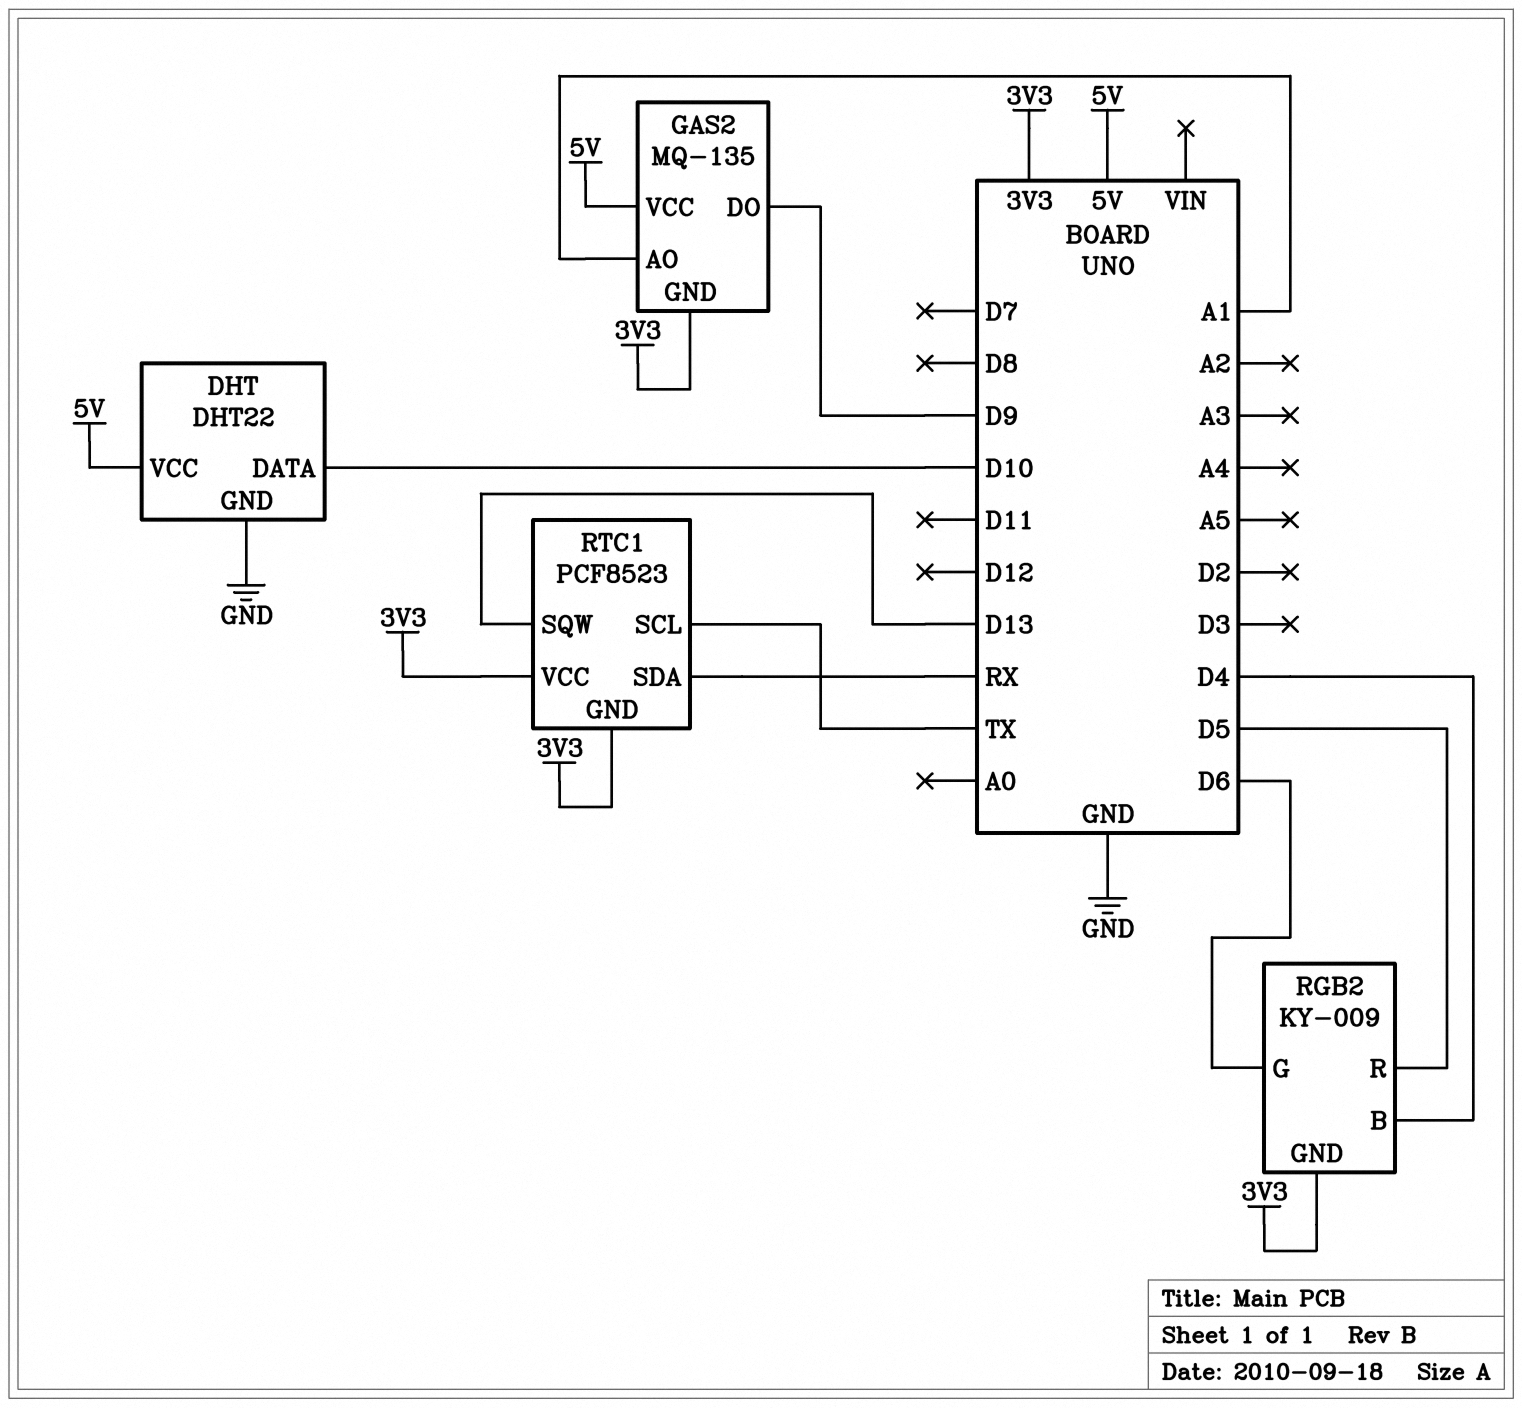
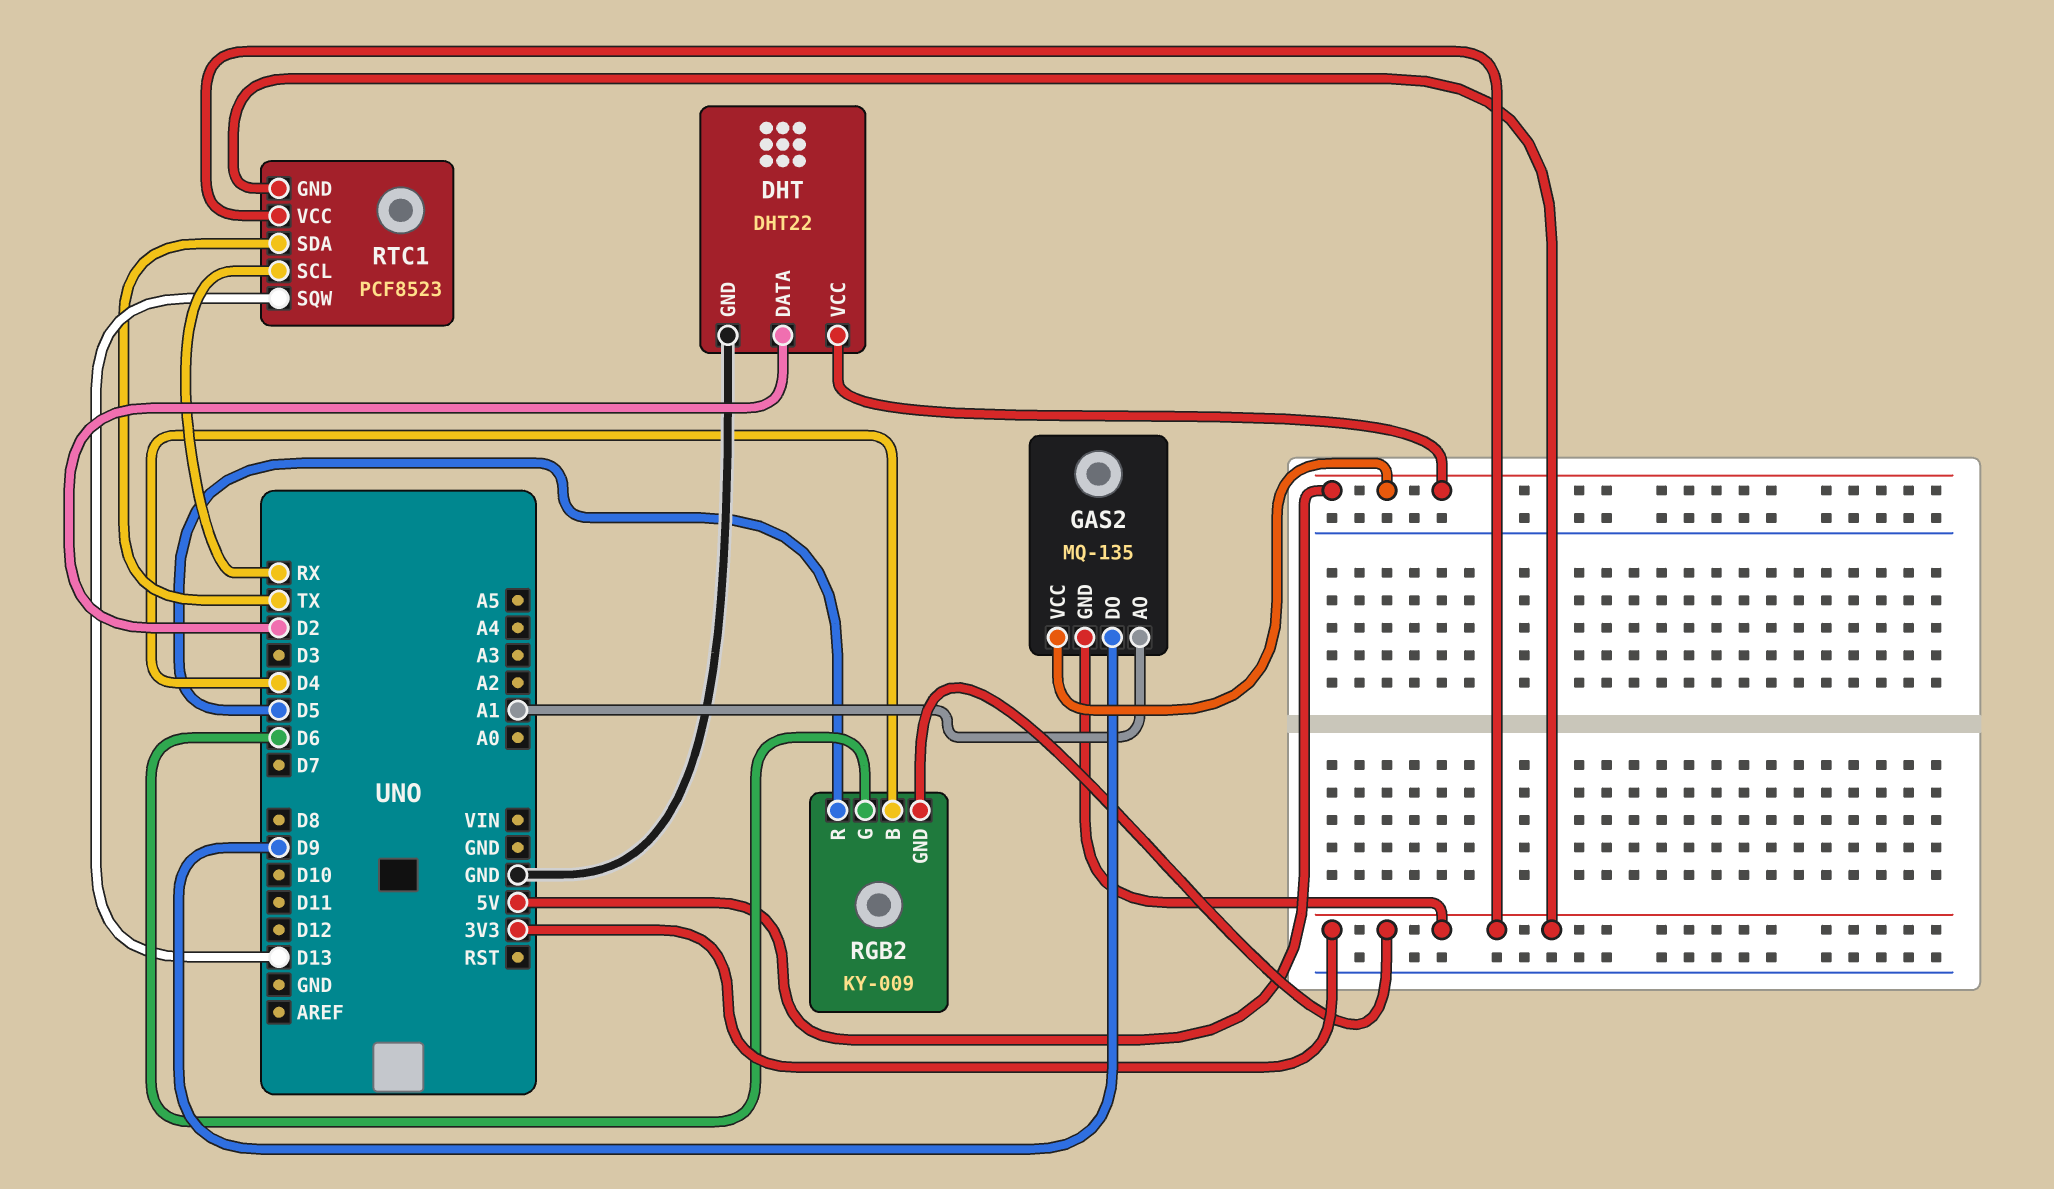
DHT pin DATA: D10 -> D2
RTC1 pin SCL: TX -> RX
RTC1 pin SDA: RX -> TX

